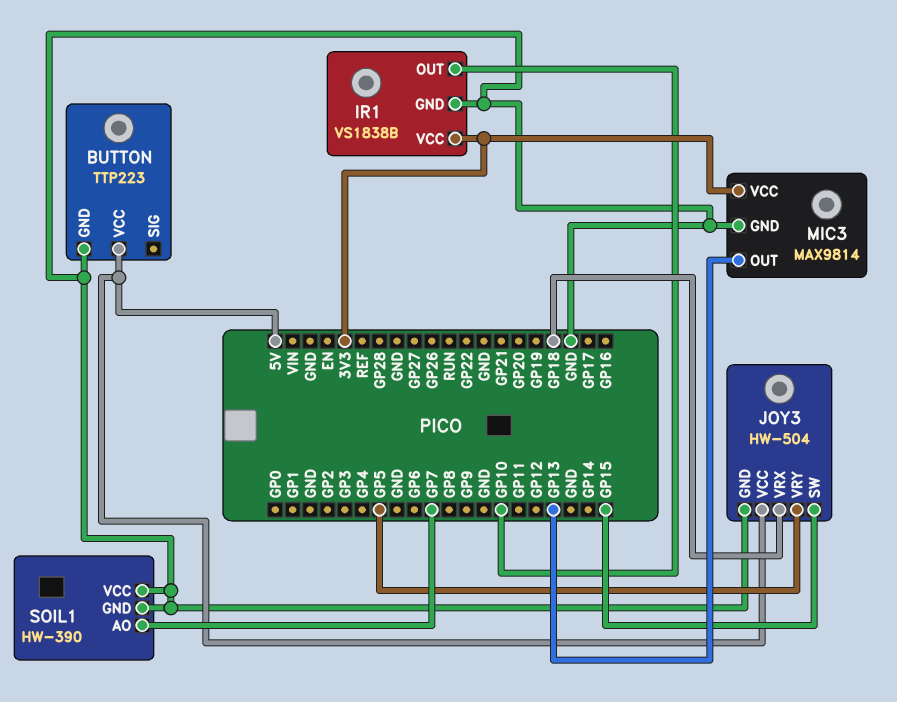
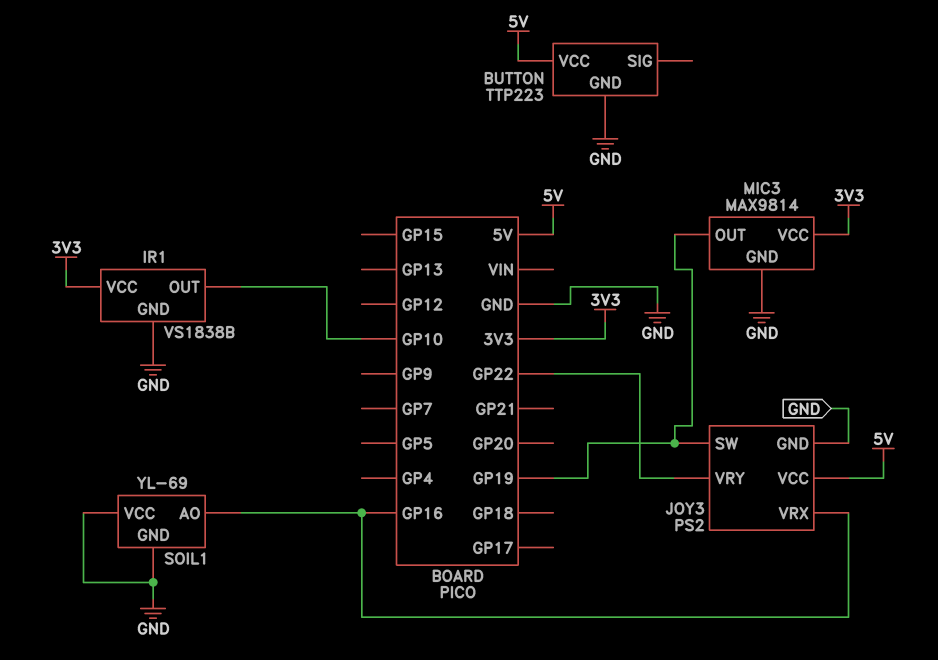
JOY3: HW-504 -> PS2
JOY3 pin SW: GP15 -> GP19
JOY3 pin VRX: GP18 -> GP16
JOY3 pin VRY: GP5 -> GP22
MIC3 pin OUT: GP13 -> GP19
SOIL1: HW-390 -> YL-69
SOIL1 pin AO: GP7 -> GP16

